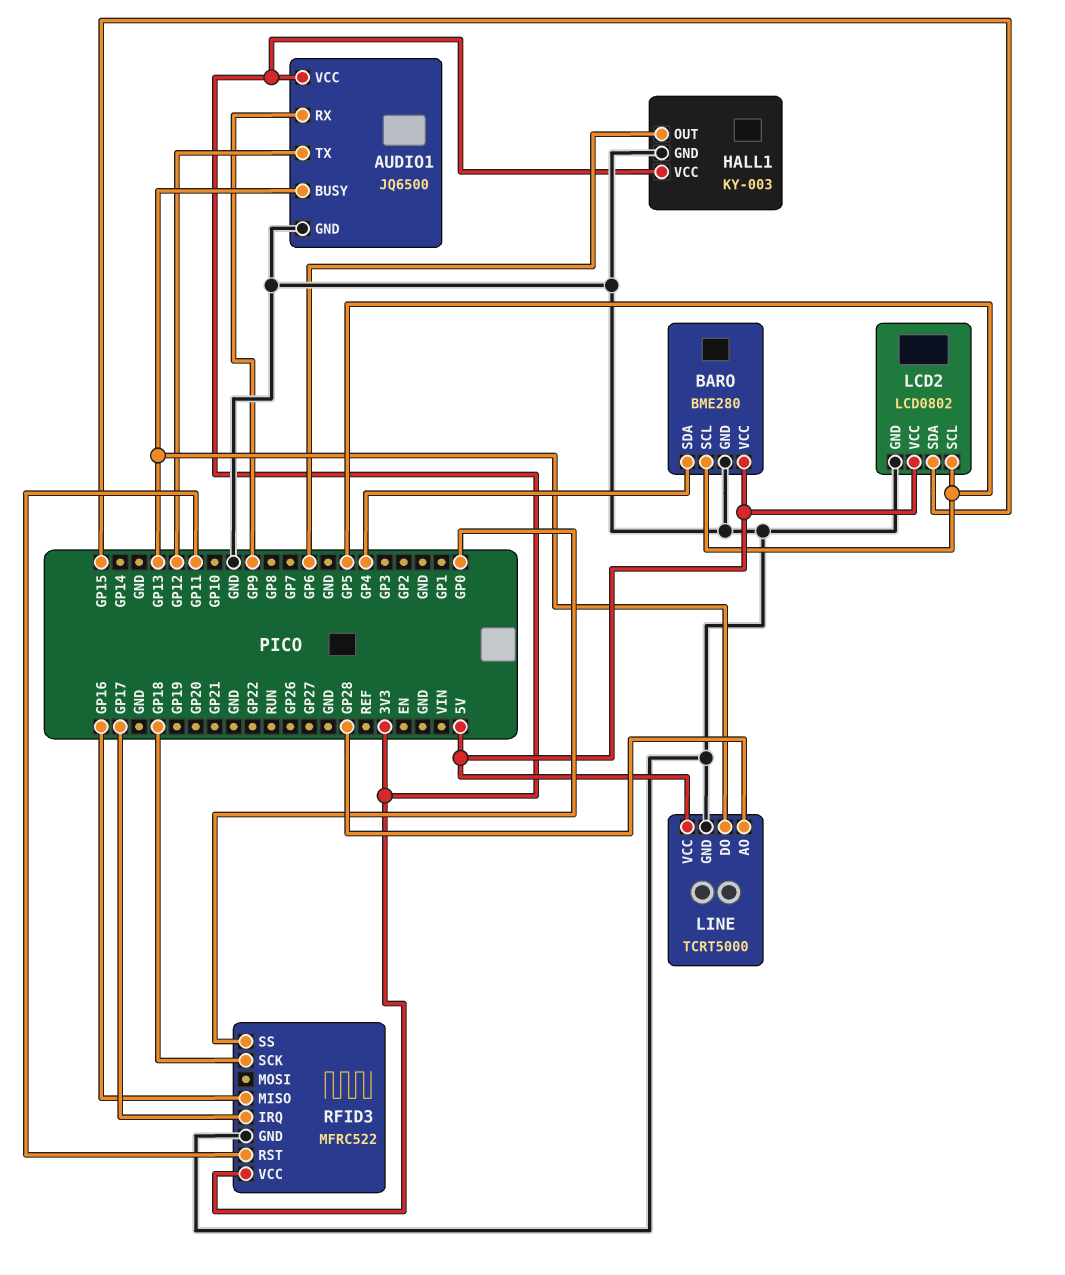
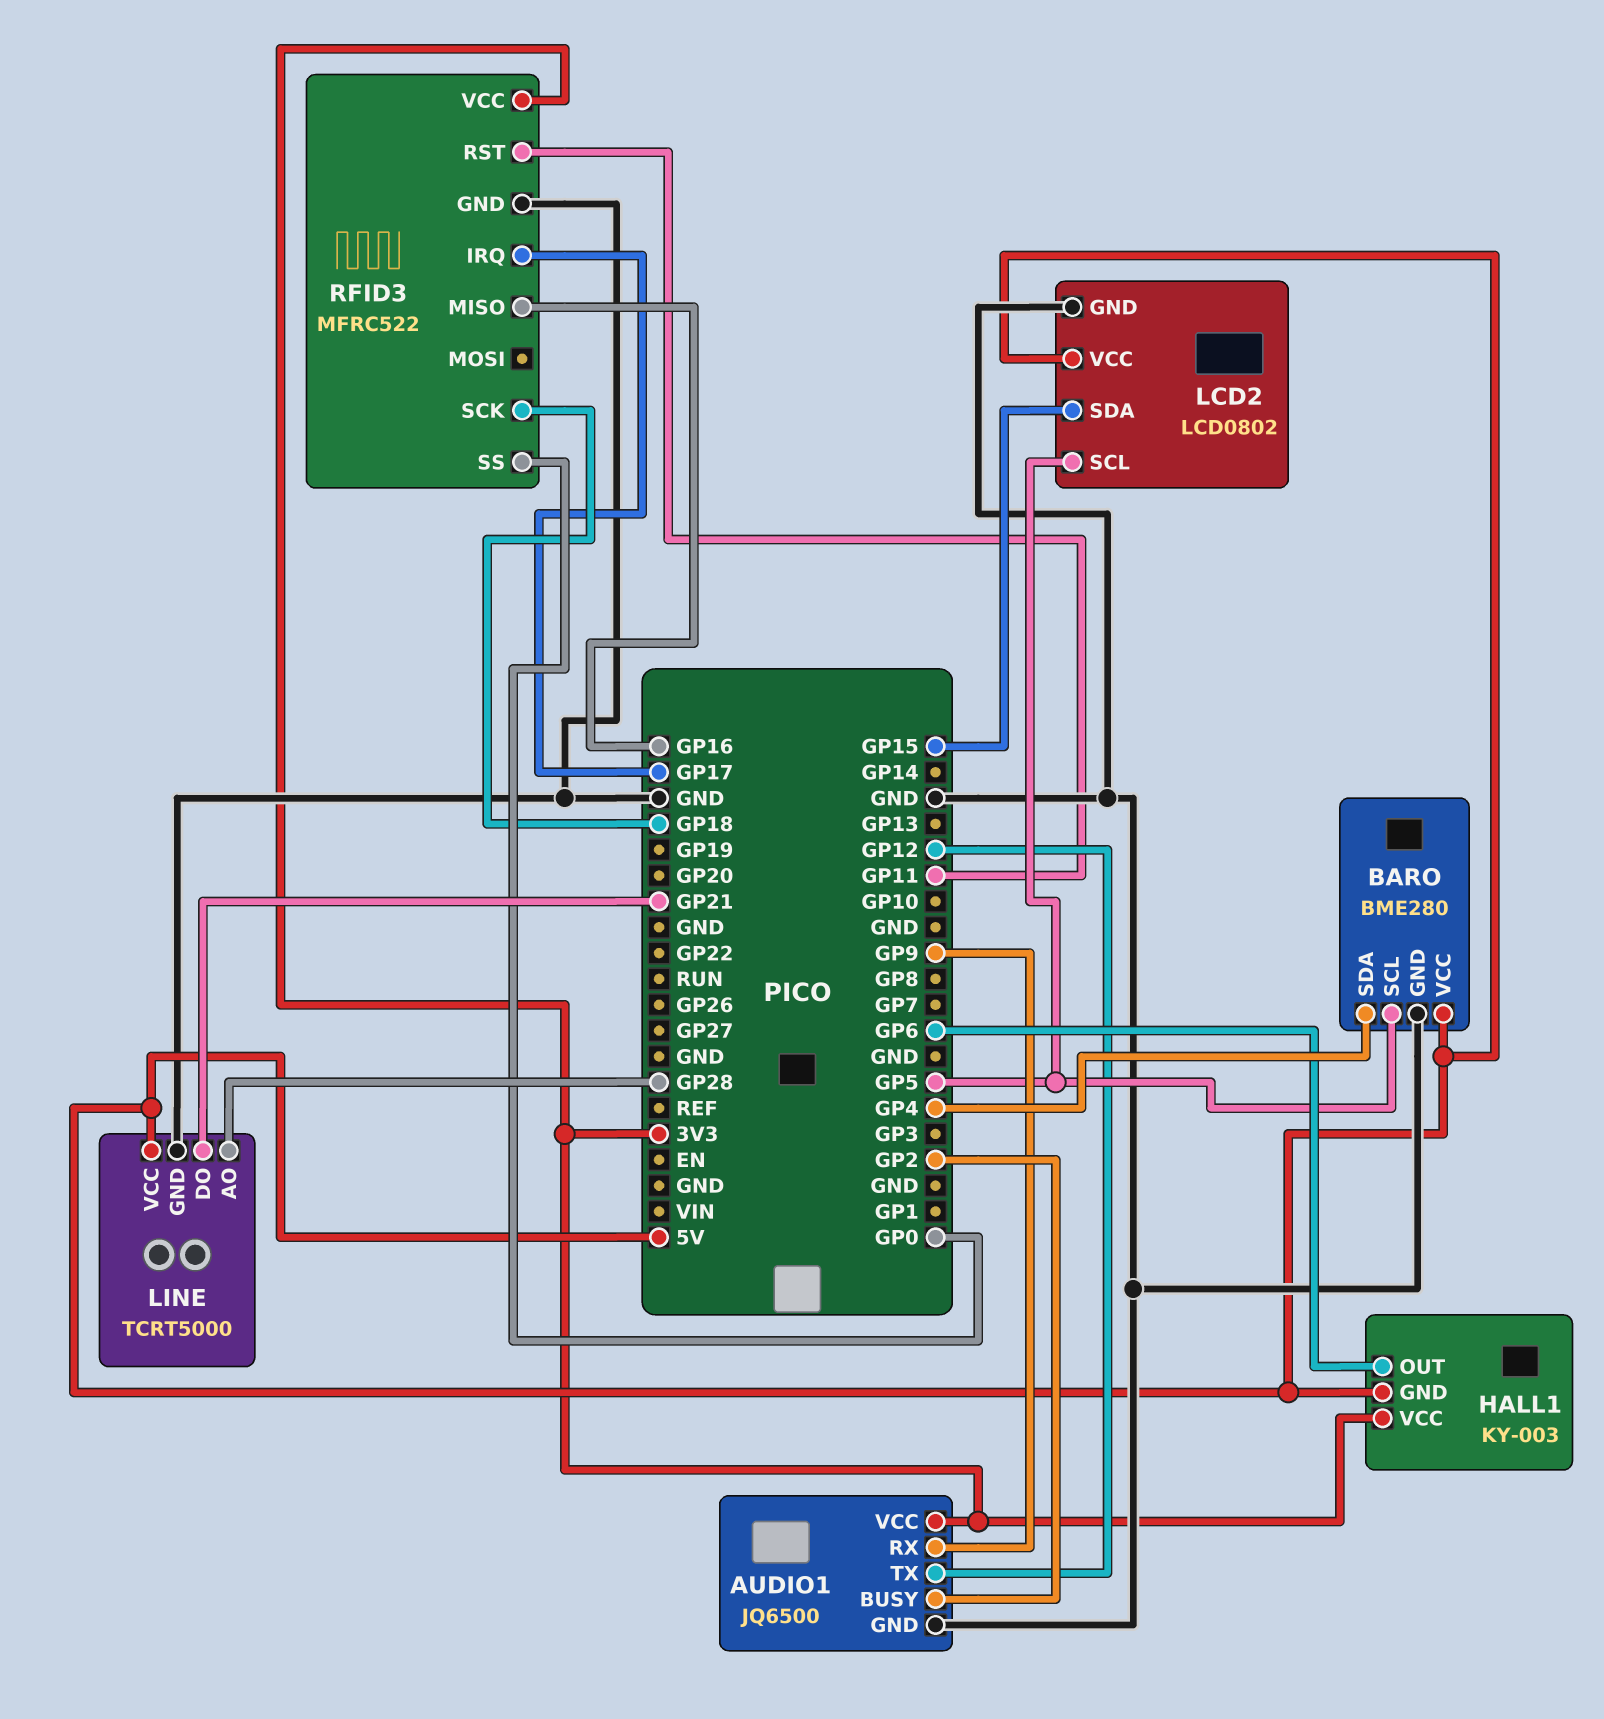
AUDIO1 pin BUSY: GP13 -> GP2
HALL1 pin GND: GND -> 5V
LINE pin DO: GP13 -> GP21

